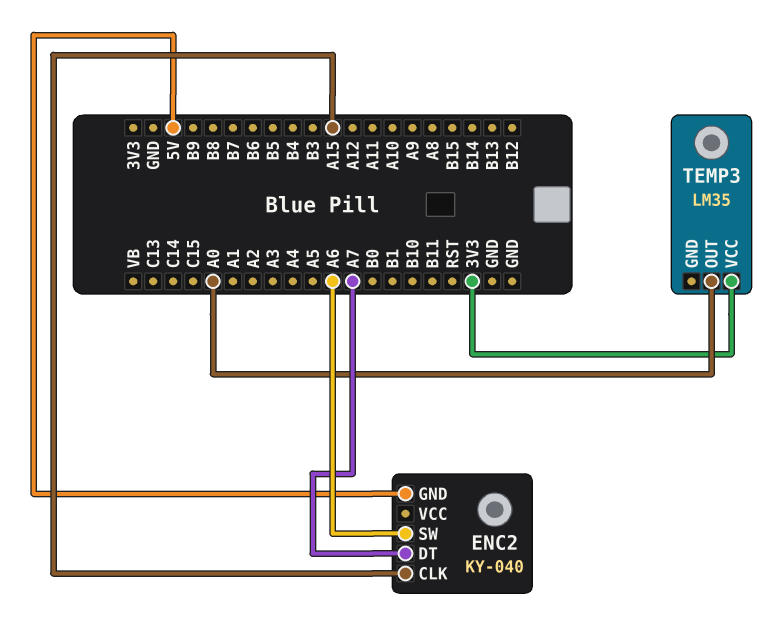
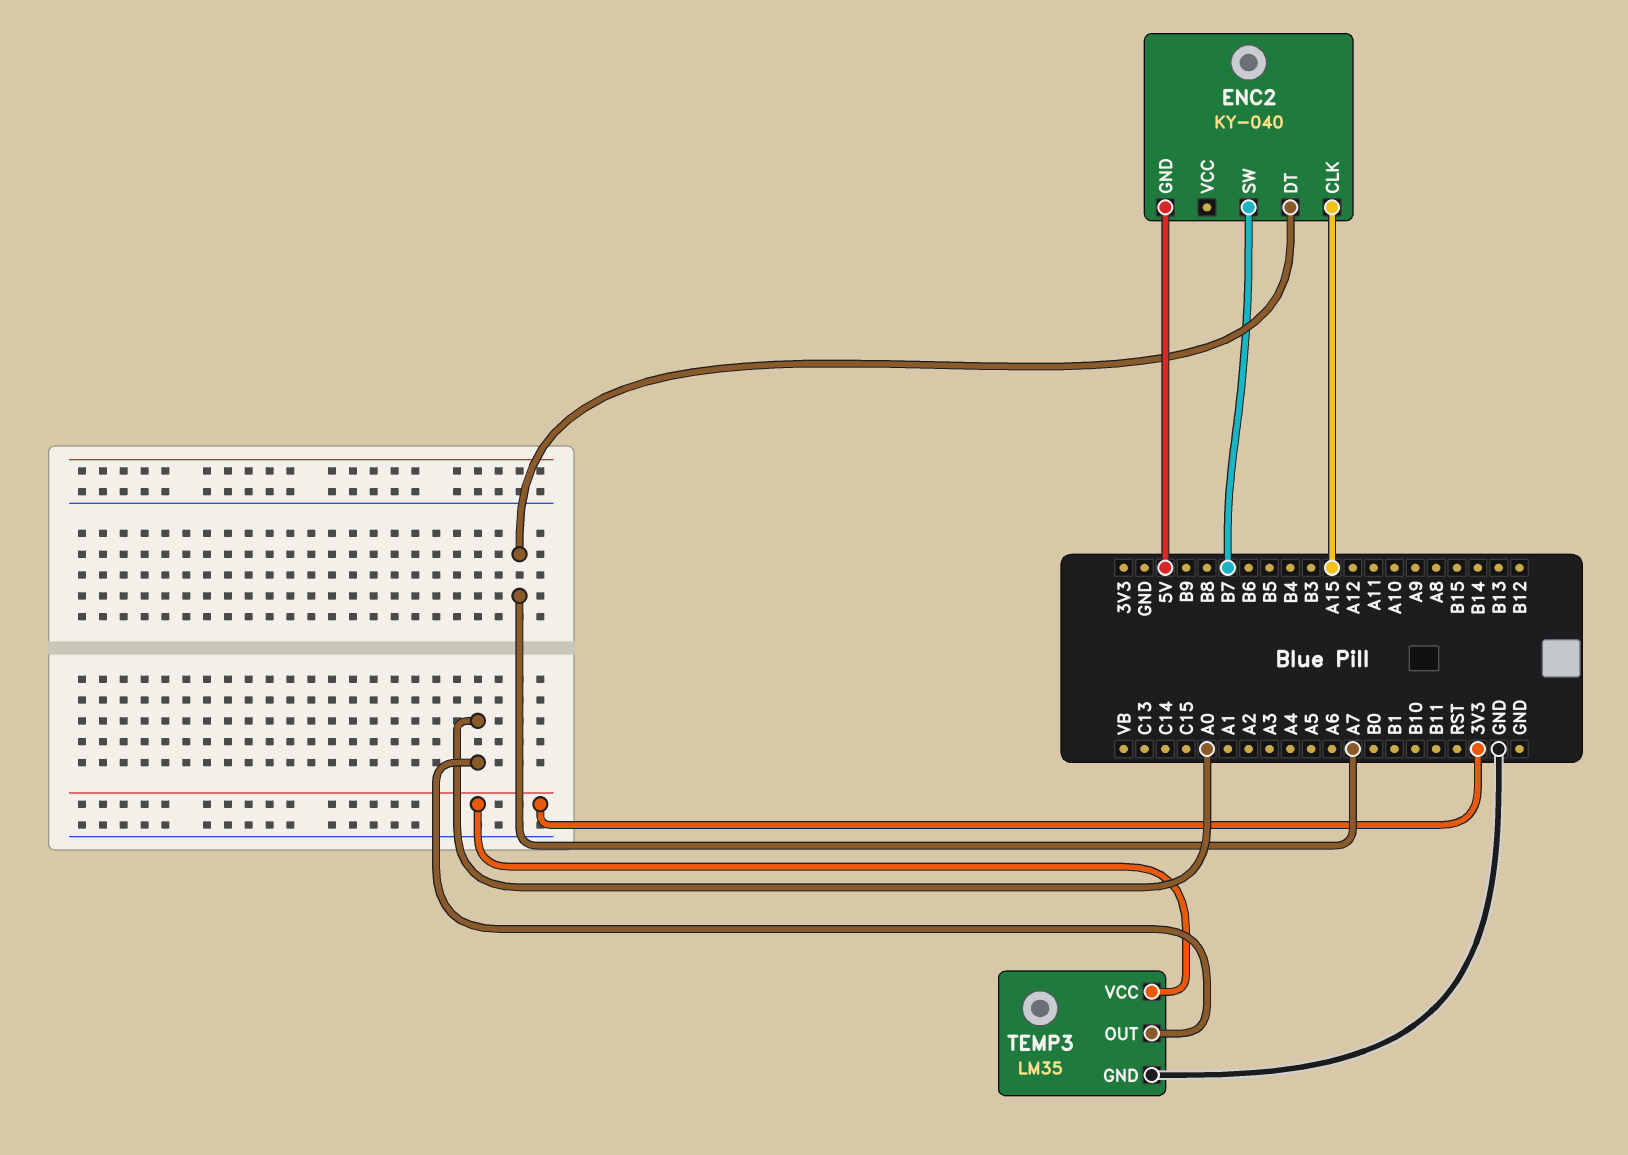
ENC2 pin SW: A6 -> B7
TEMP3 pin GND: none -> GND

